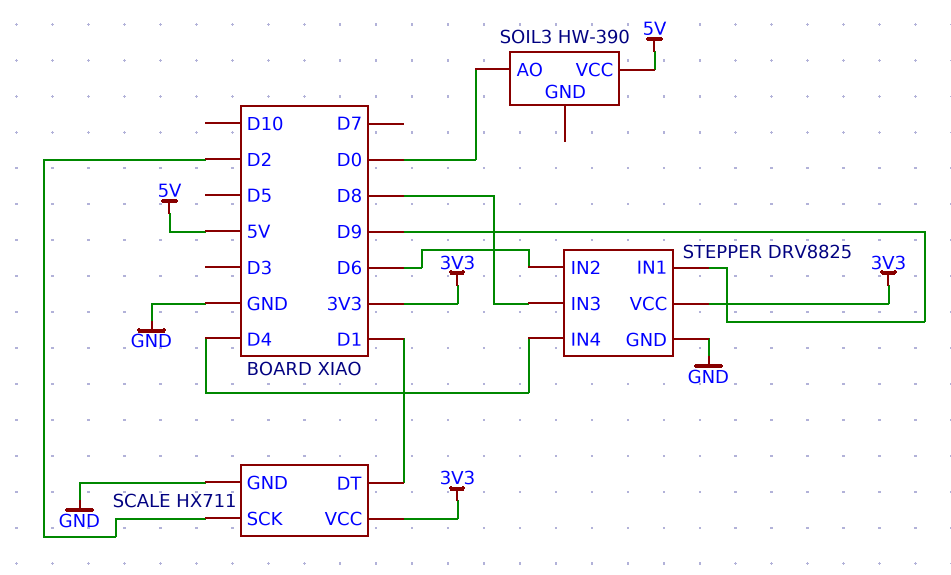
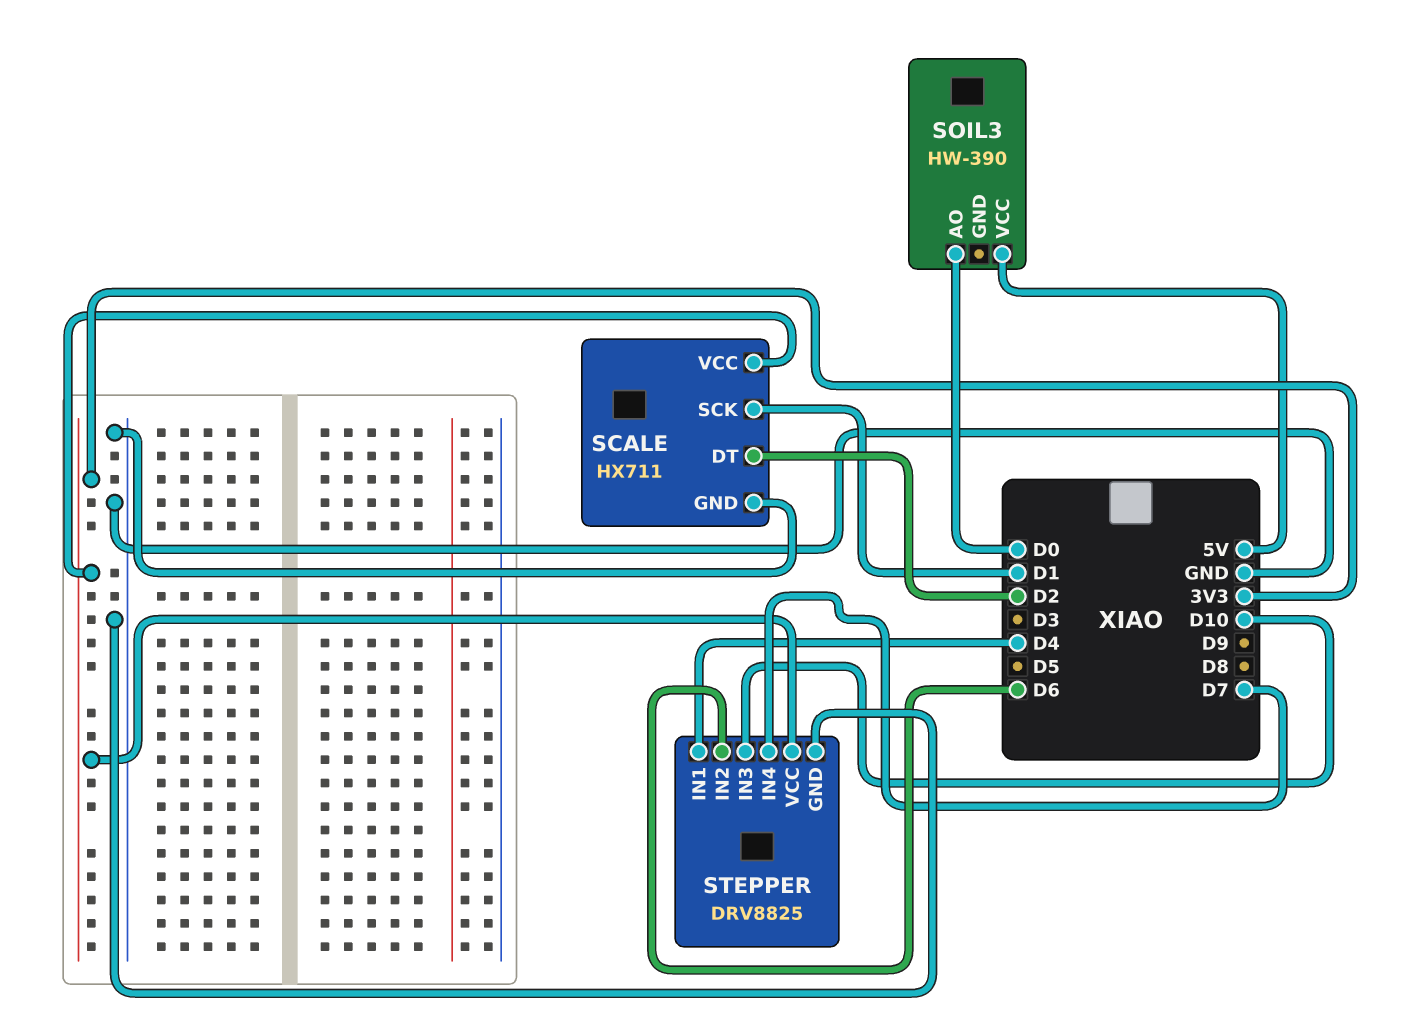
SCALE pin DT: D1 -> D2
SCALE pin SCK: D2 -> D1
STEPPER pin IN1: D9 -> D4
STEPPER pin IN3: D8 -> D10
STEPPER pin IN4: D4 -> D7

